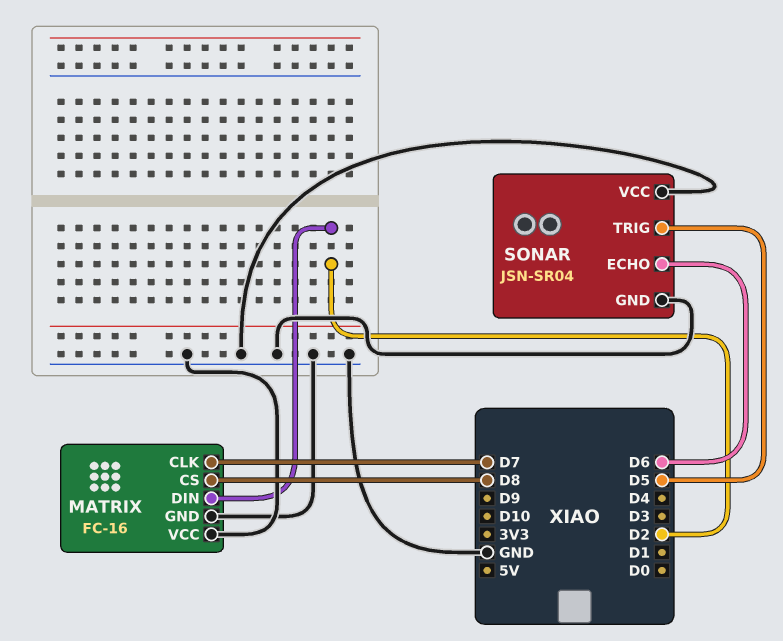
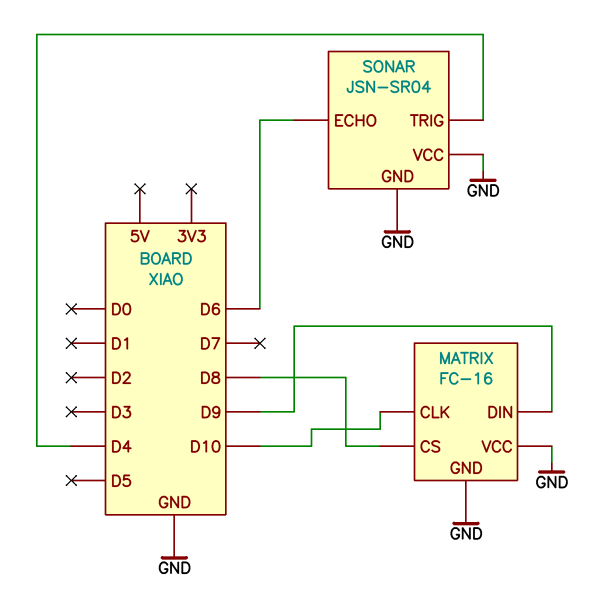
MATRIX pin CLK: D7 -> D10
MATRIX pin DIN: D2 -> D9
SONAR pin TRIG: D5 -> D4

